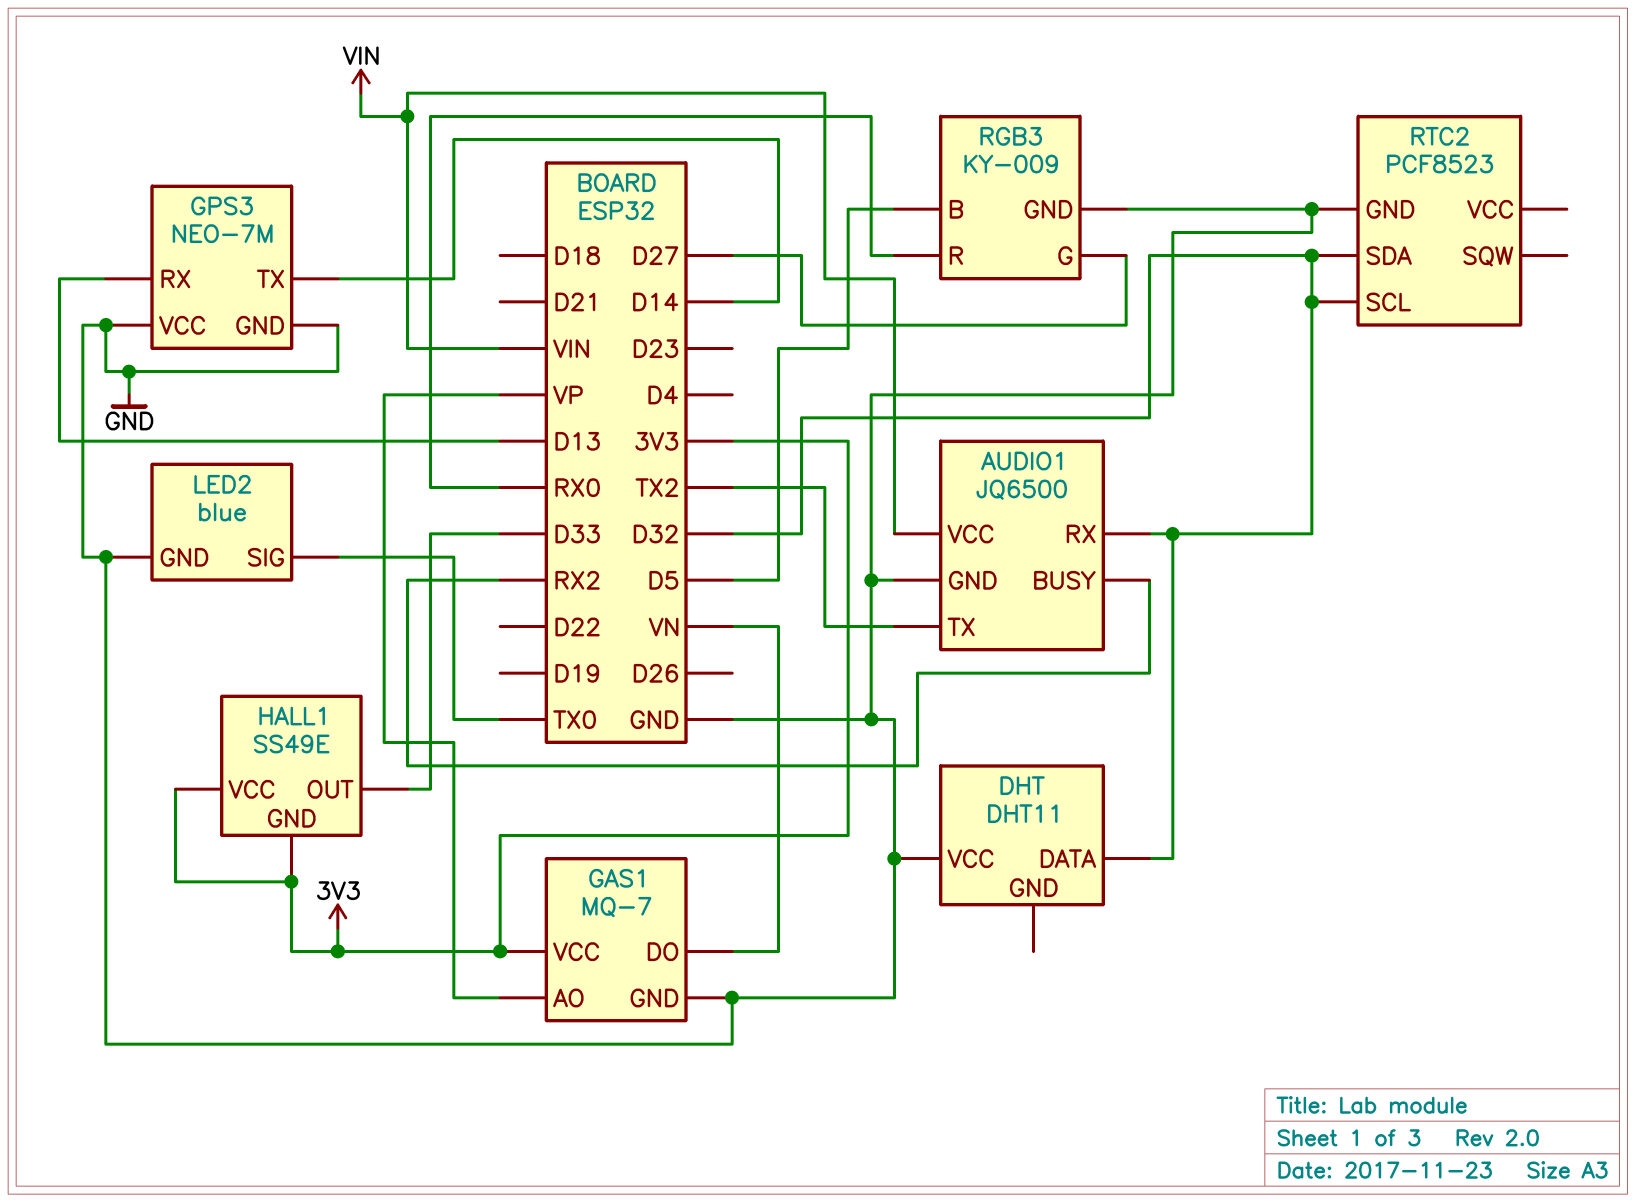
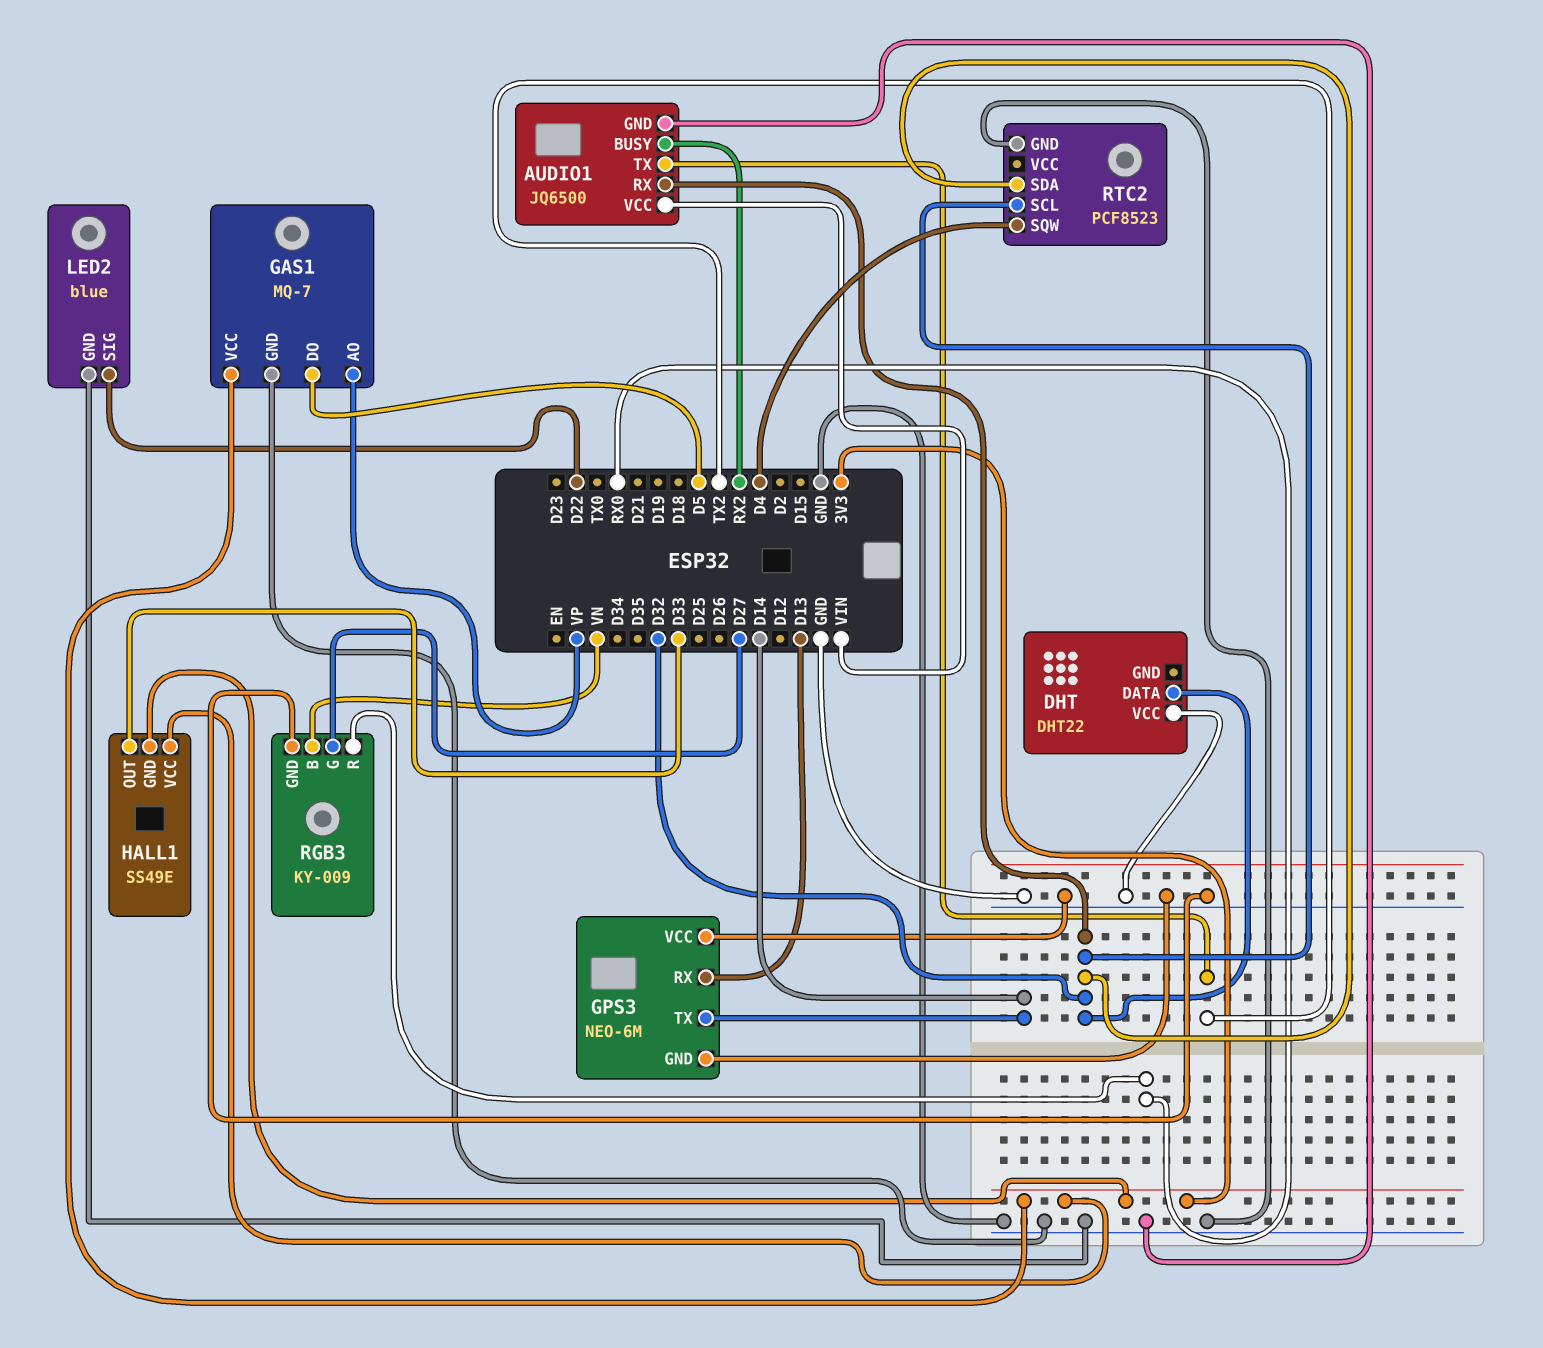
DHT: DHT11 -> DHT22
GAS1 pin DO: VN -> D5
GPS3: NEO-7M -> NEO-6M
LED2 pin SIG: TX0 -> D22
RGB3 pin B: D5 -> VN
RTC2 pin SQW: none -> D4

